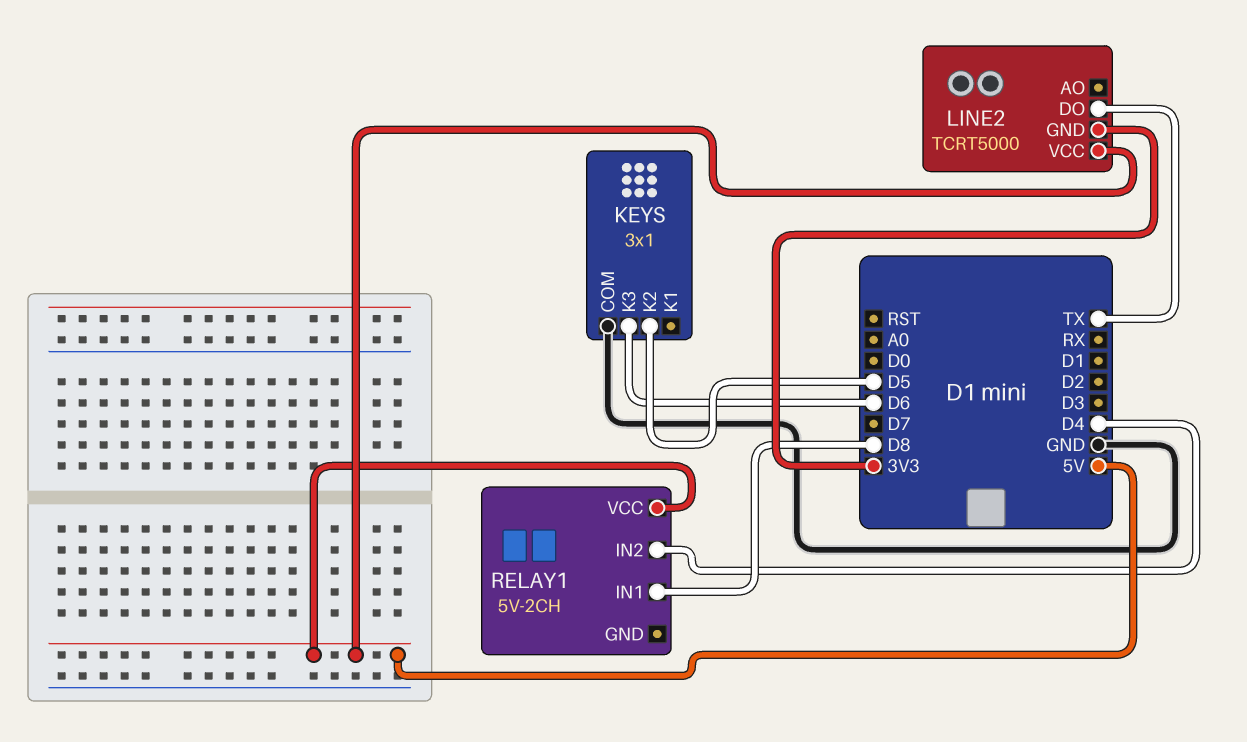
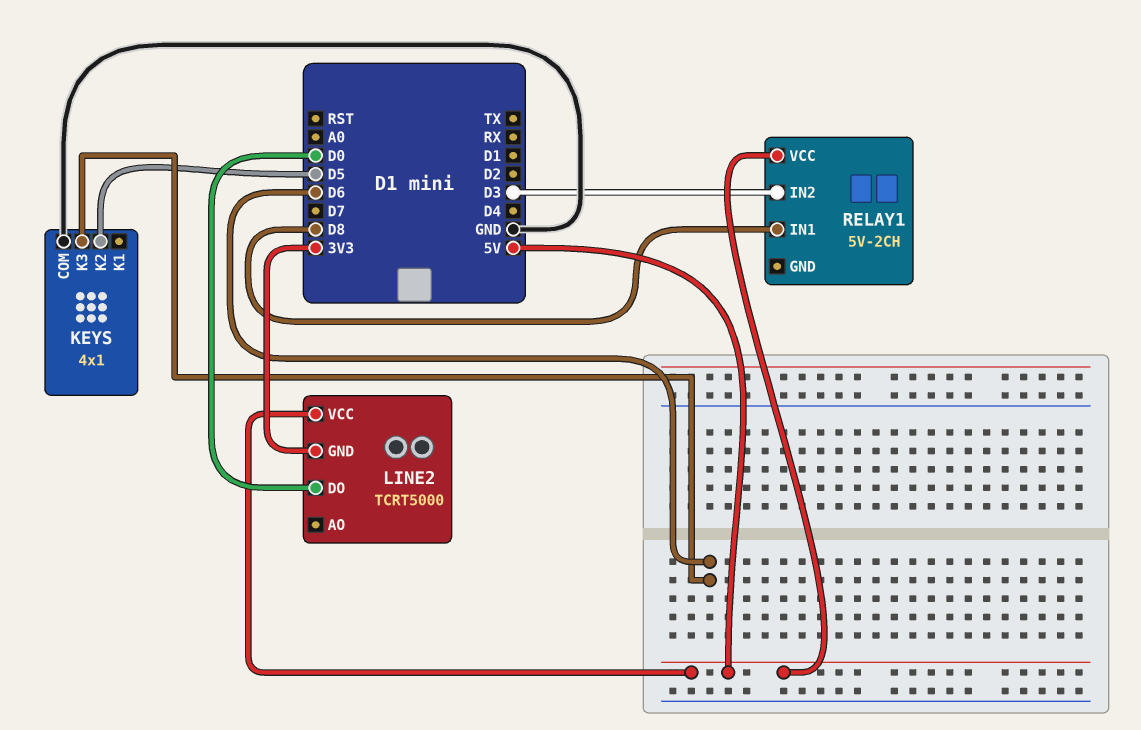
KEYS: 3x1 -> 4x1
LINE2 pin DO: TX -> D0
RELAY1 pin IN2: D4 -> D3

